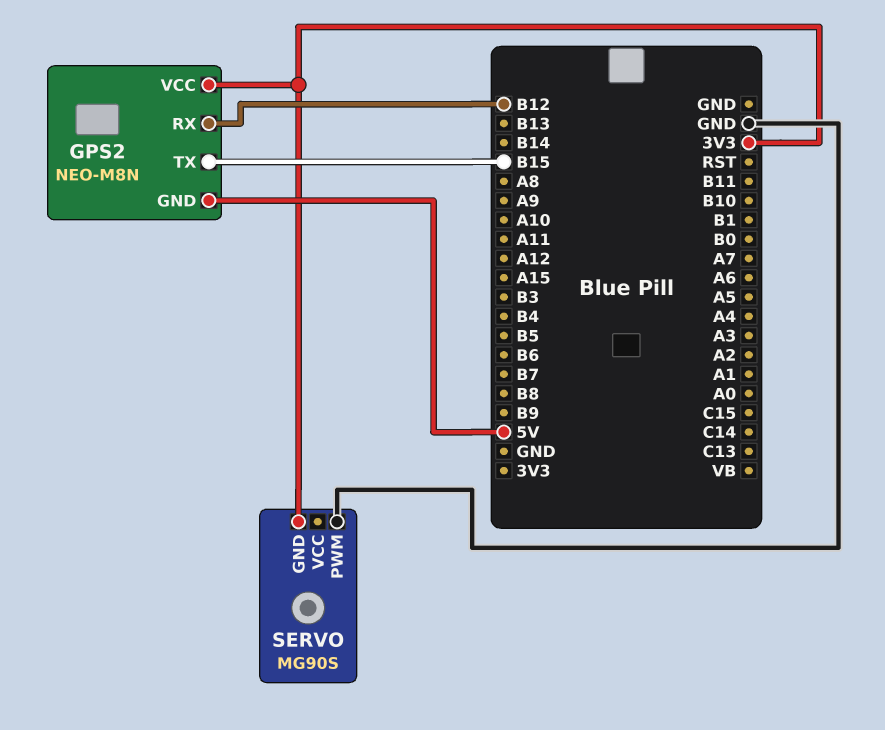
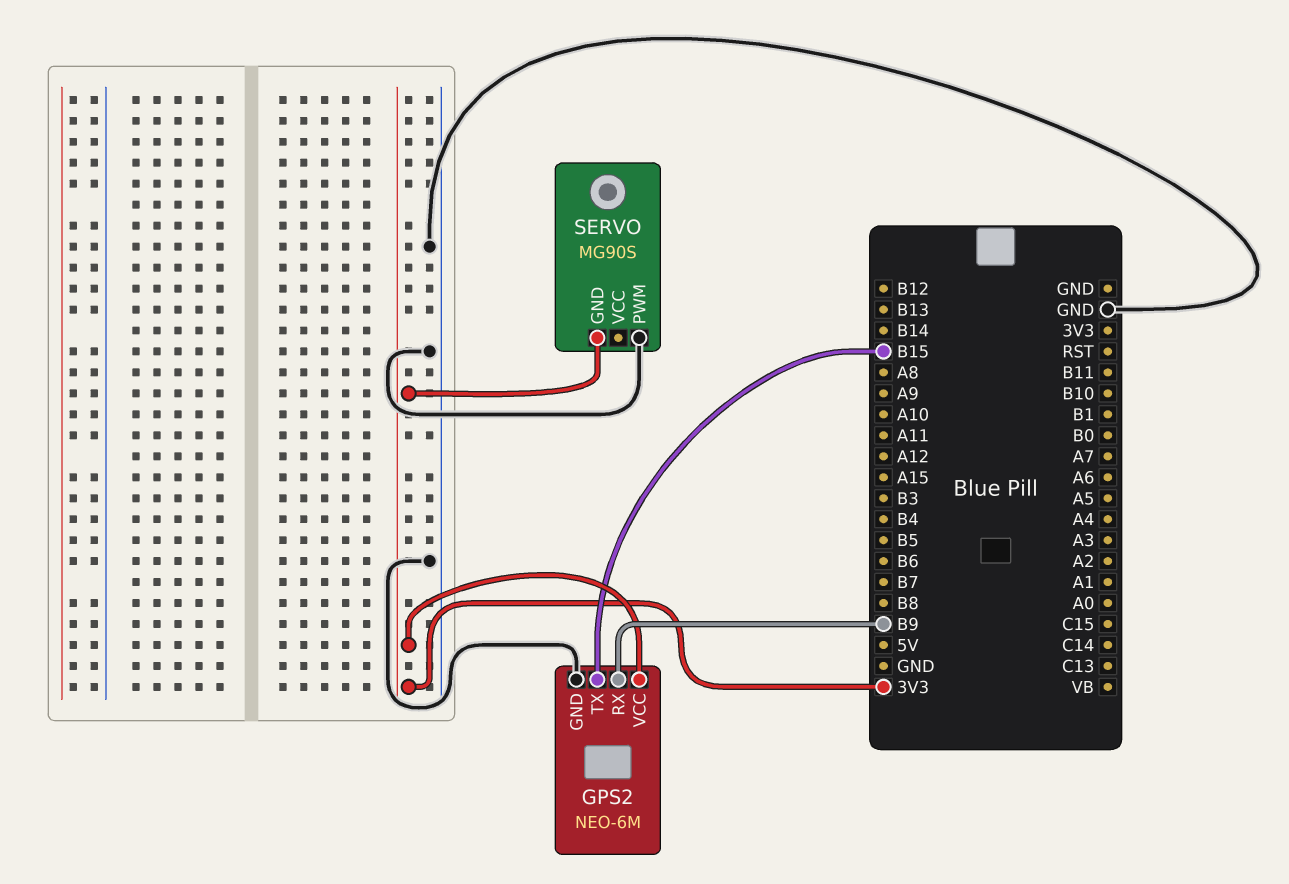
GPS2: NEO-M8N -> NEO-6M
GPS2 pin GND: 5V -> GND
GPS2 pin RX: B12 -> B9

